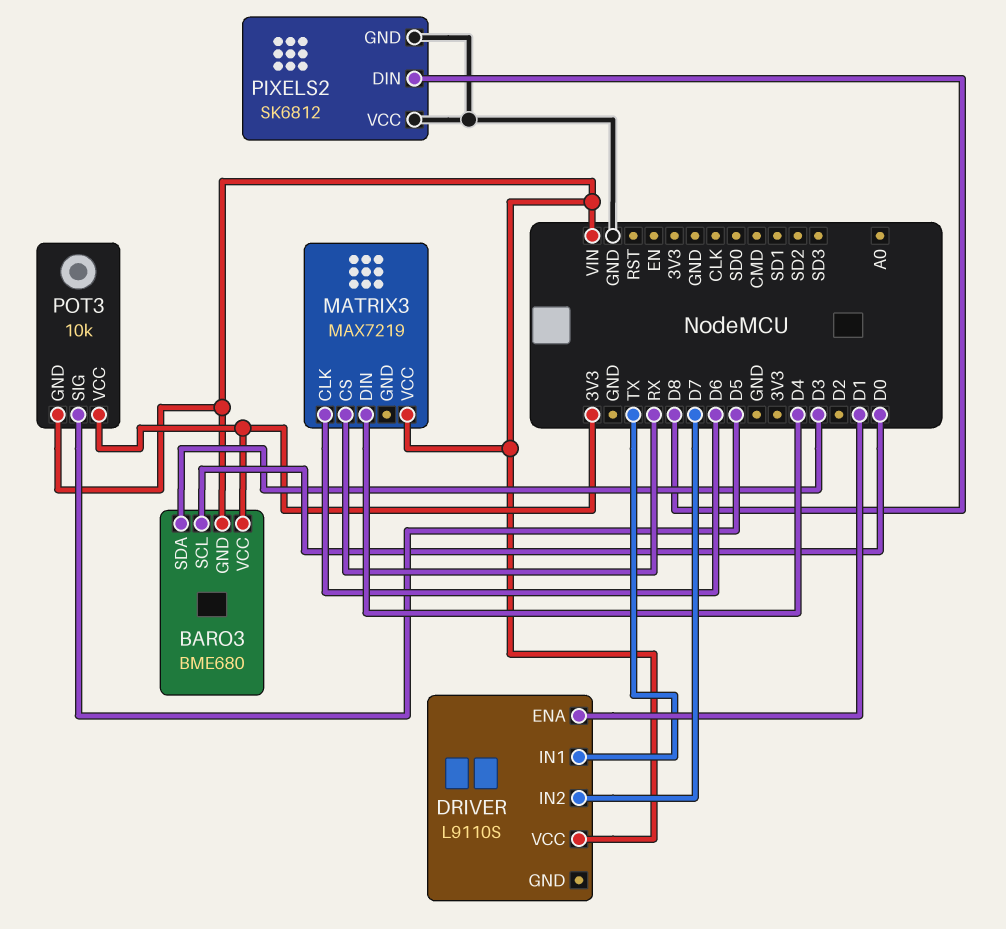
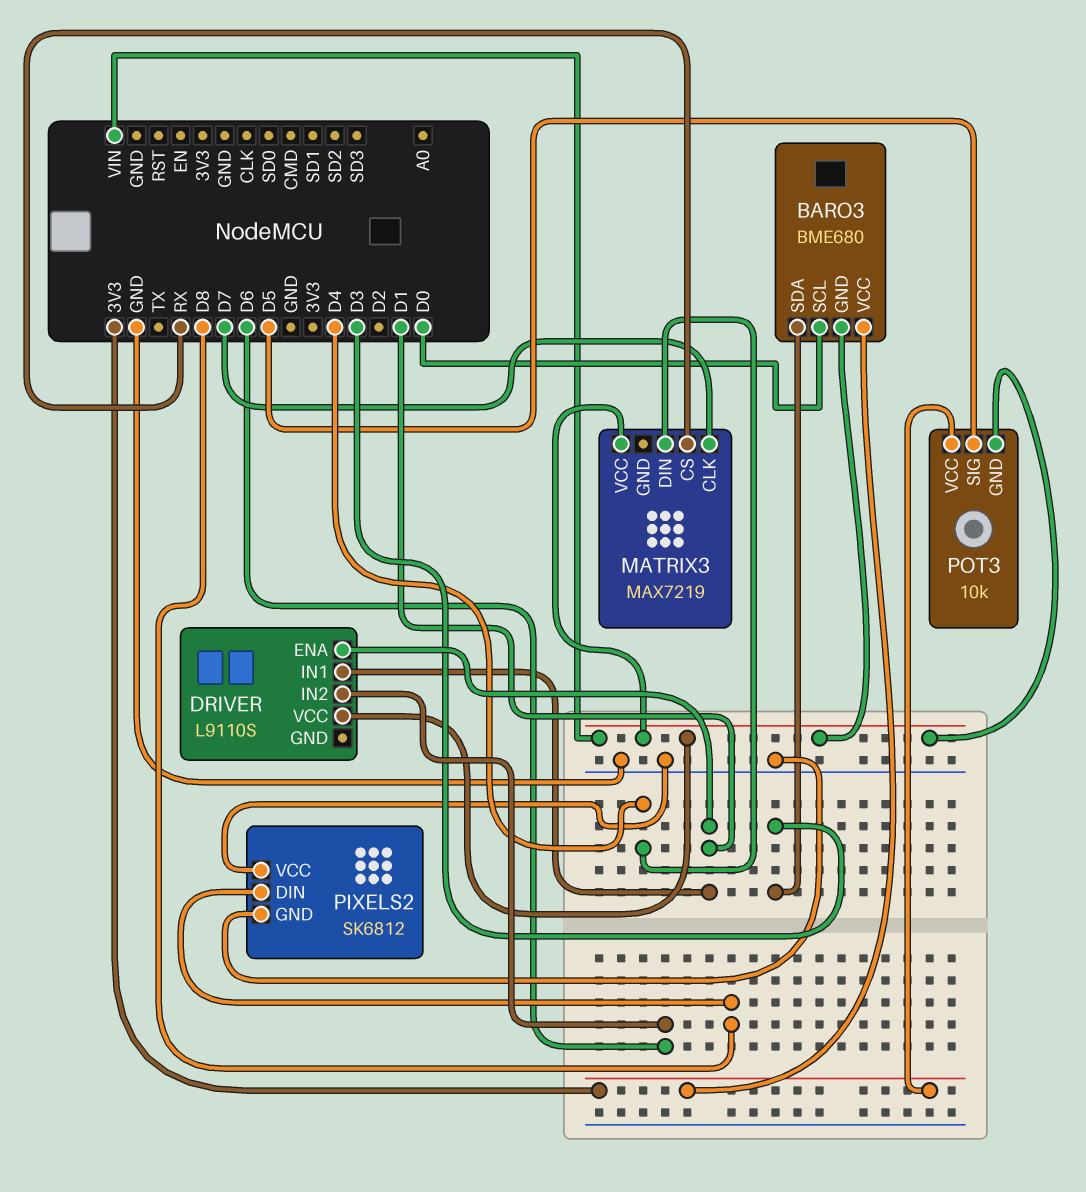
DRIVER pin IN1: TX -> D1
DRIVER pin IN2: D7 -> D6
MATRIX3 pin CLK: D6 -> D7

